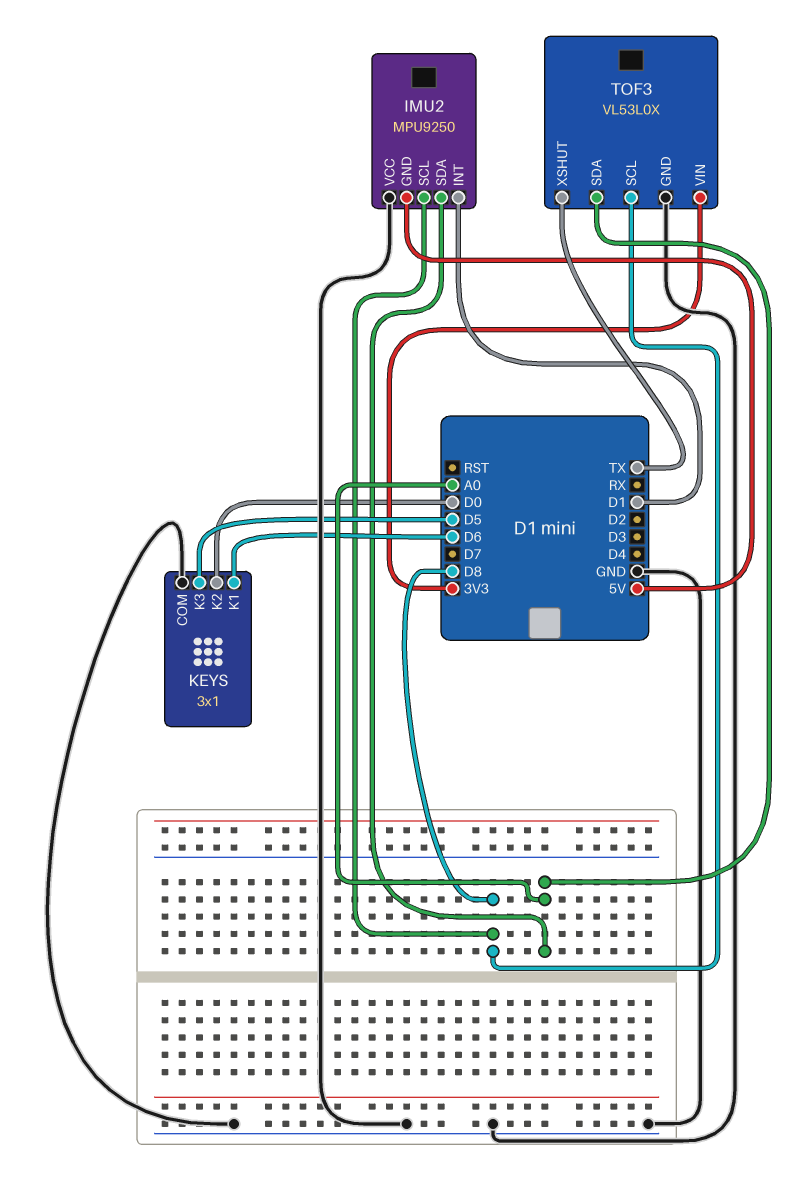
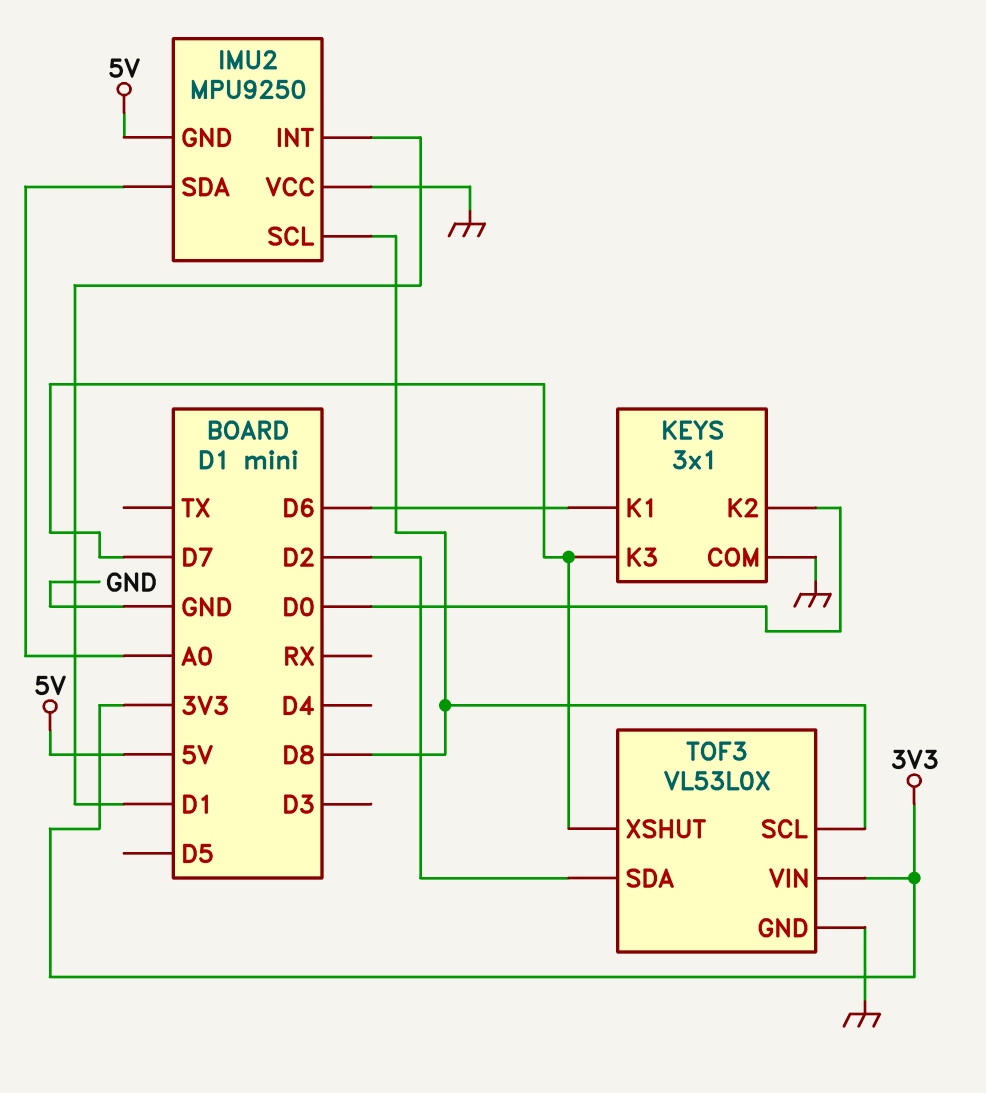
KEYS pin K3: D5 -> D7
TOF3 pin SDA: A0 -> D2
TOF3 pin XSHUT: TX -> D7

